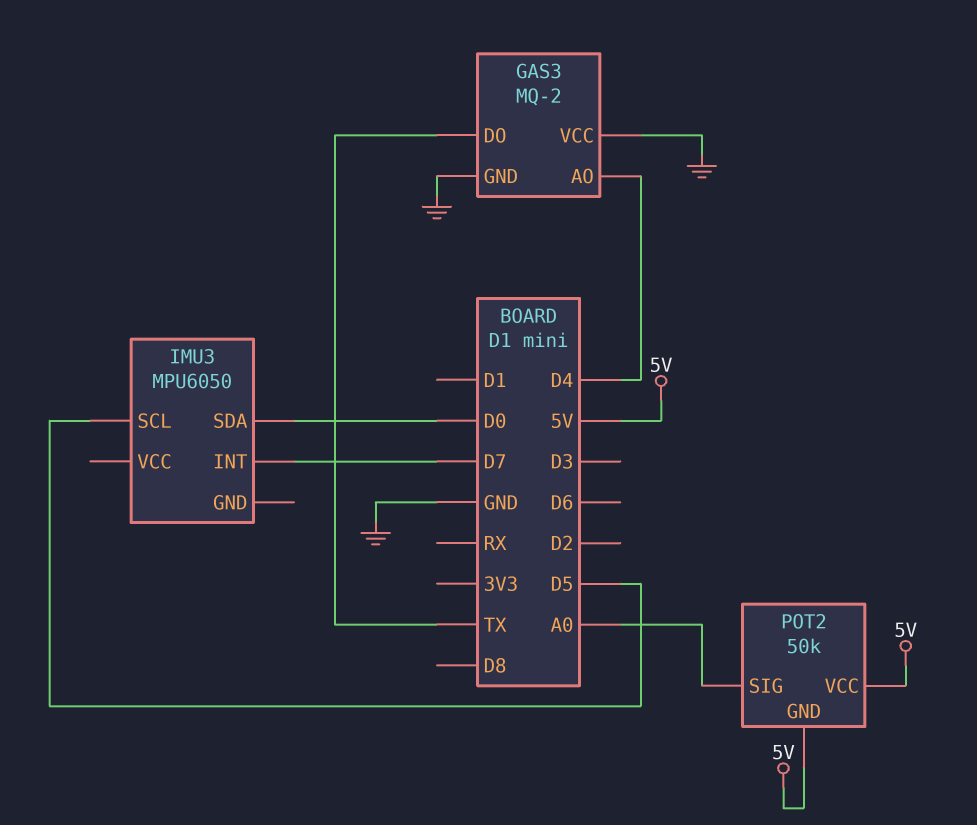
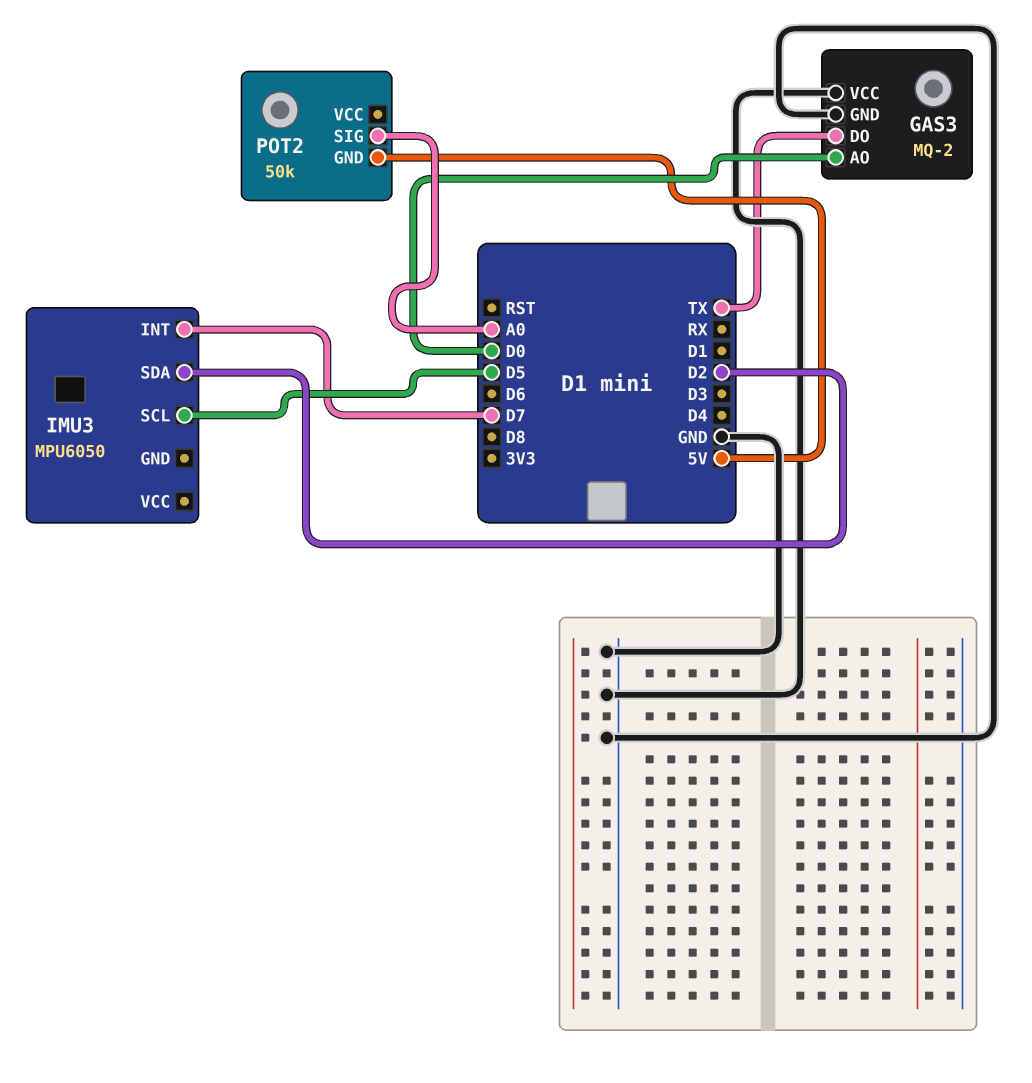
GAS3 pin AO: D4 -> D0
IMU3 pin SDA: D0 -> D2
POT2 pin VCC: 5V -> none

